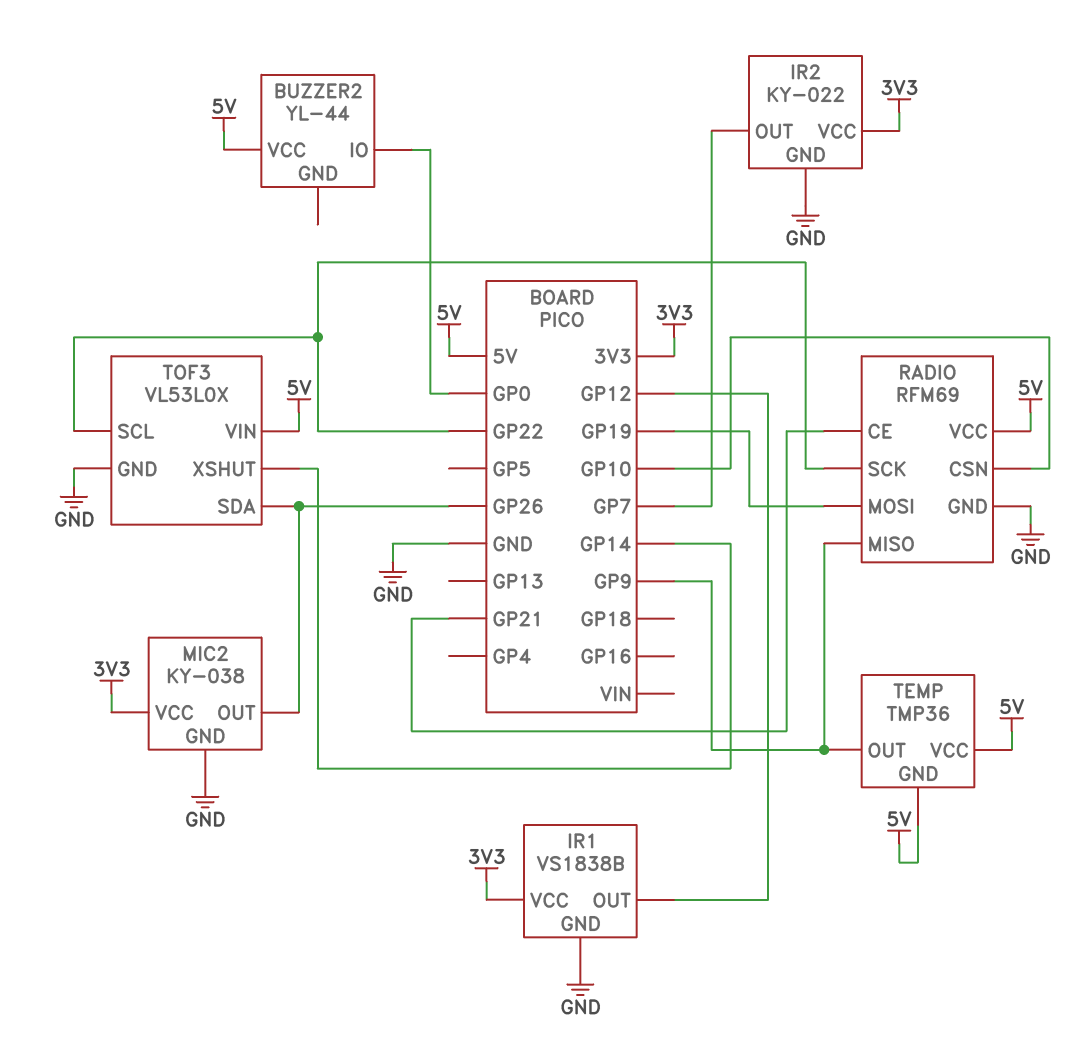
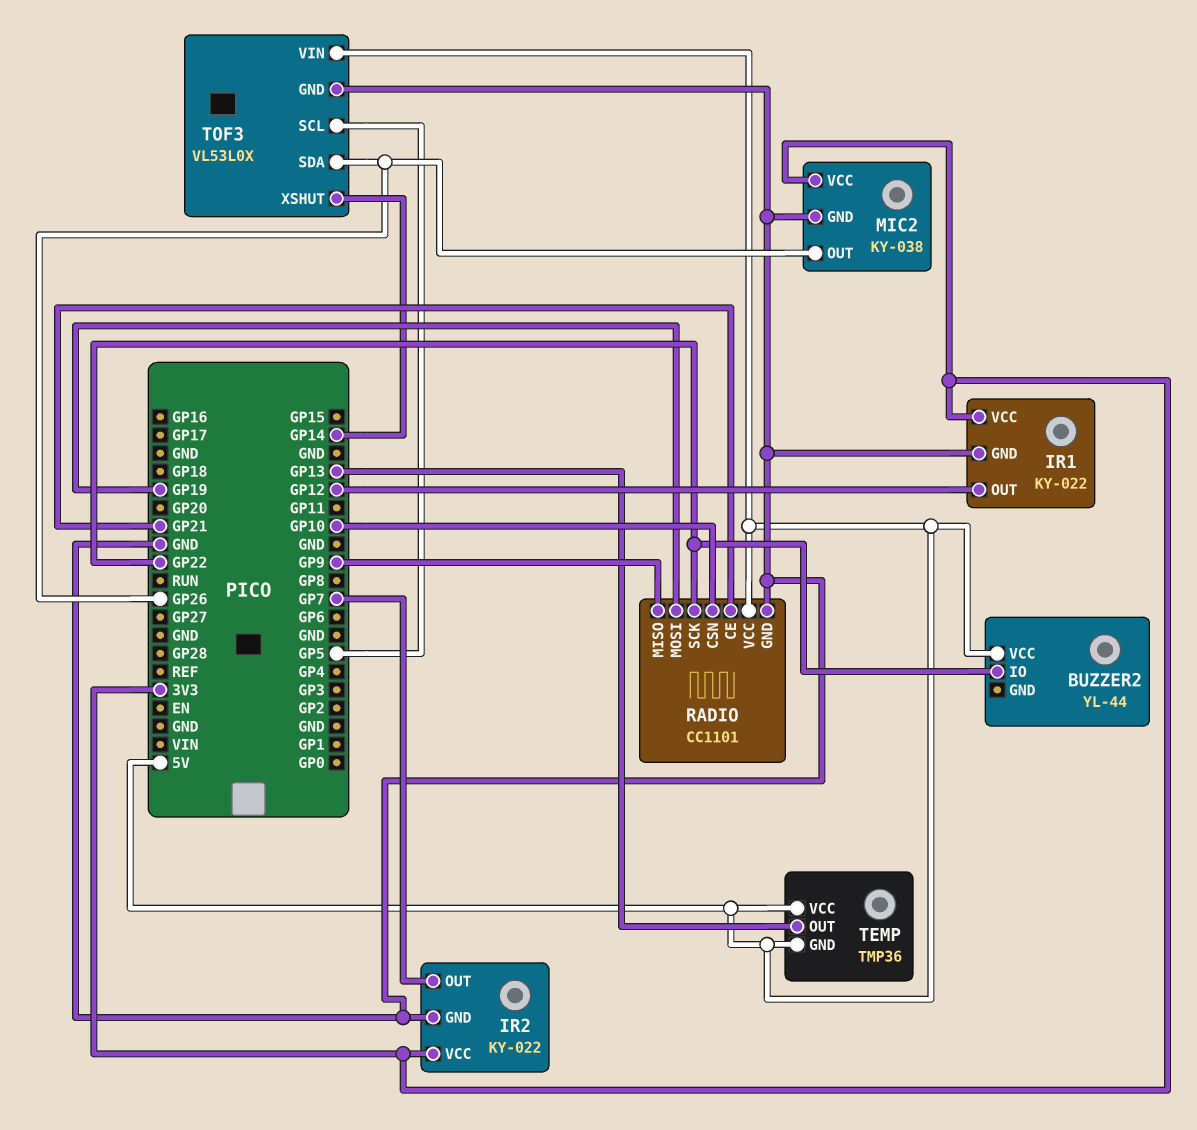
BUZZER2 pin IO: GP0 -> GP22
IR1: VS1838B -> KY-022
RADIO: RFM69 -> CC1101
TEMP pin OUT: GP9 -> GP13
TOF3 pin SCL: GP22 -> GP5

